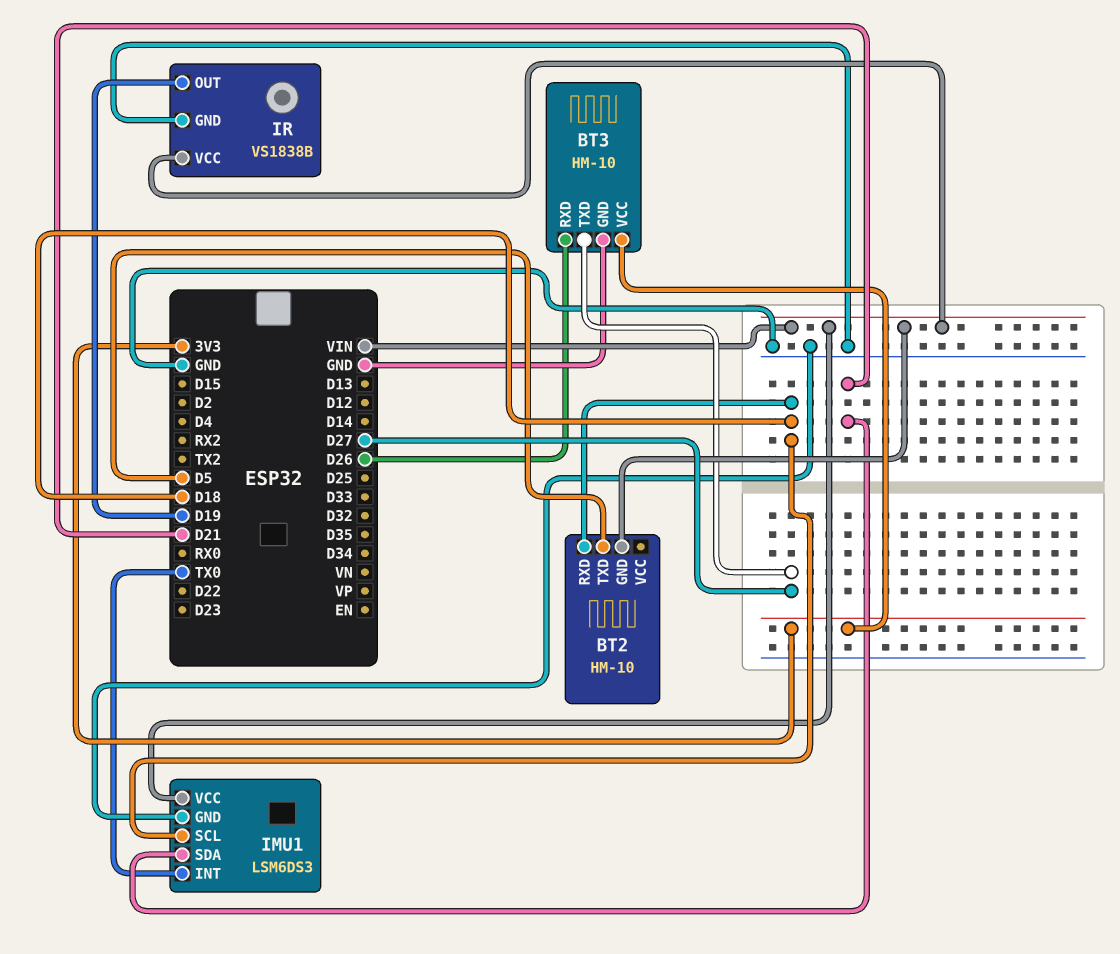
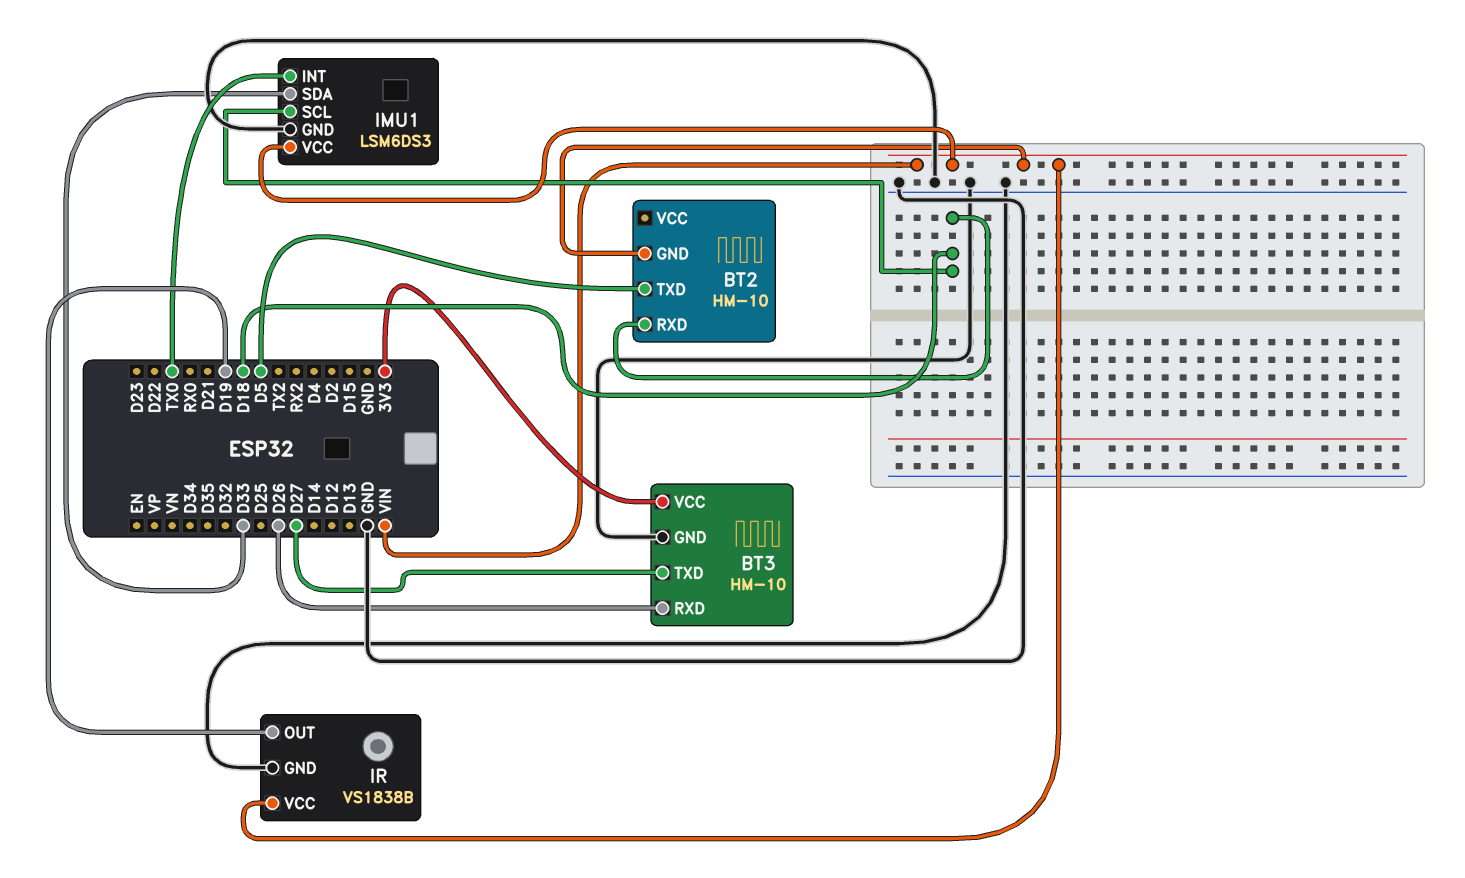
IMU1 pin SDA: D21 -> D33

